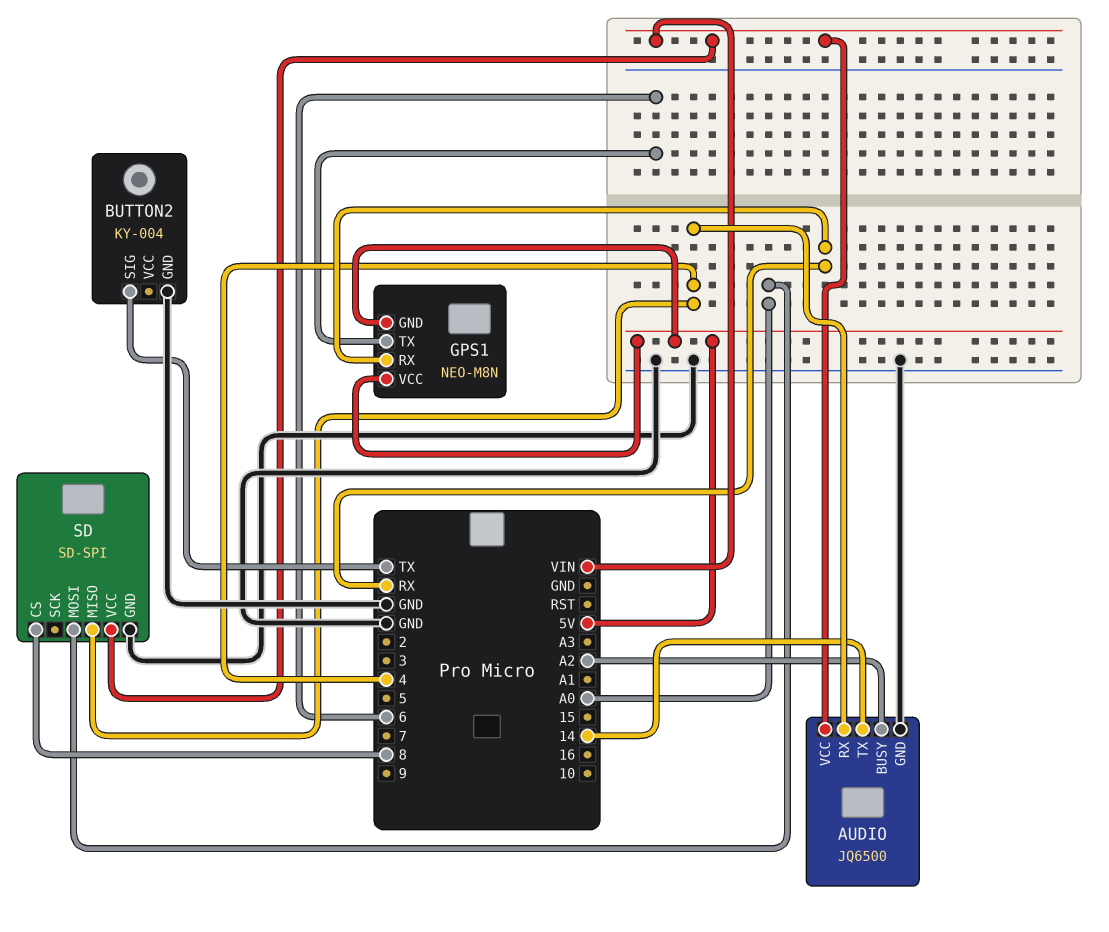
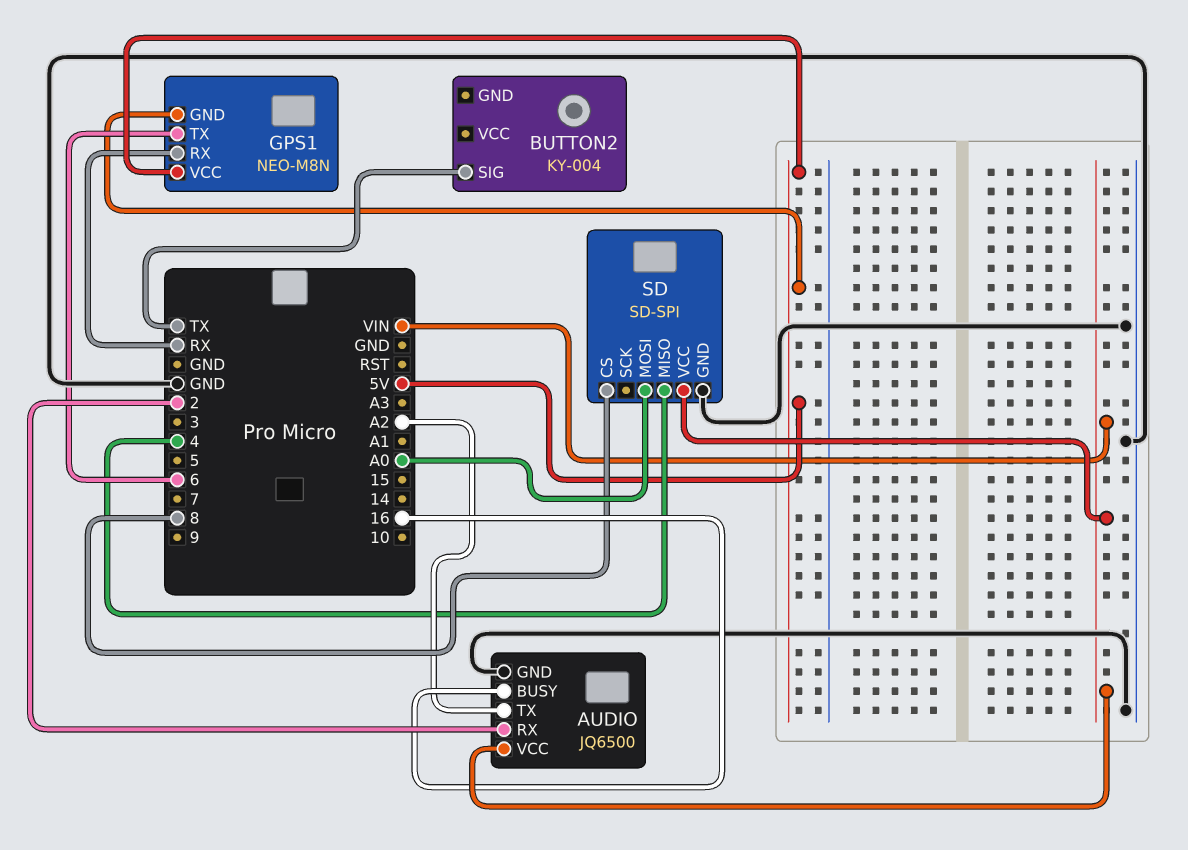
AUDIO pin BUSY: A2 -> 16
AUDIO pin RX: 4 -> 2
AUDIO pin TX: 14 -> A2
BUTTON2 pin GND: GND -> none

